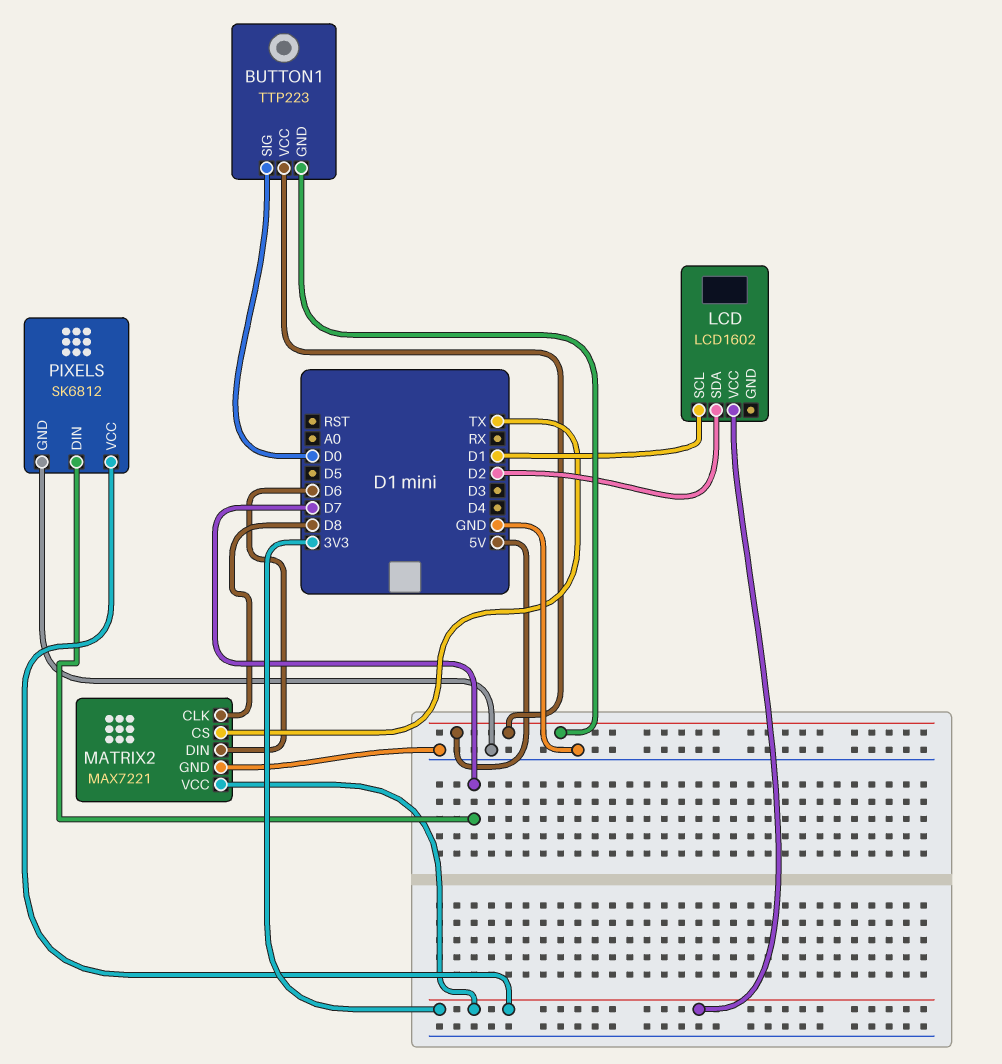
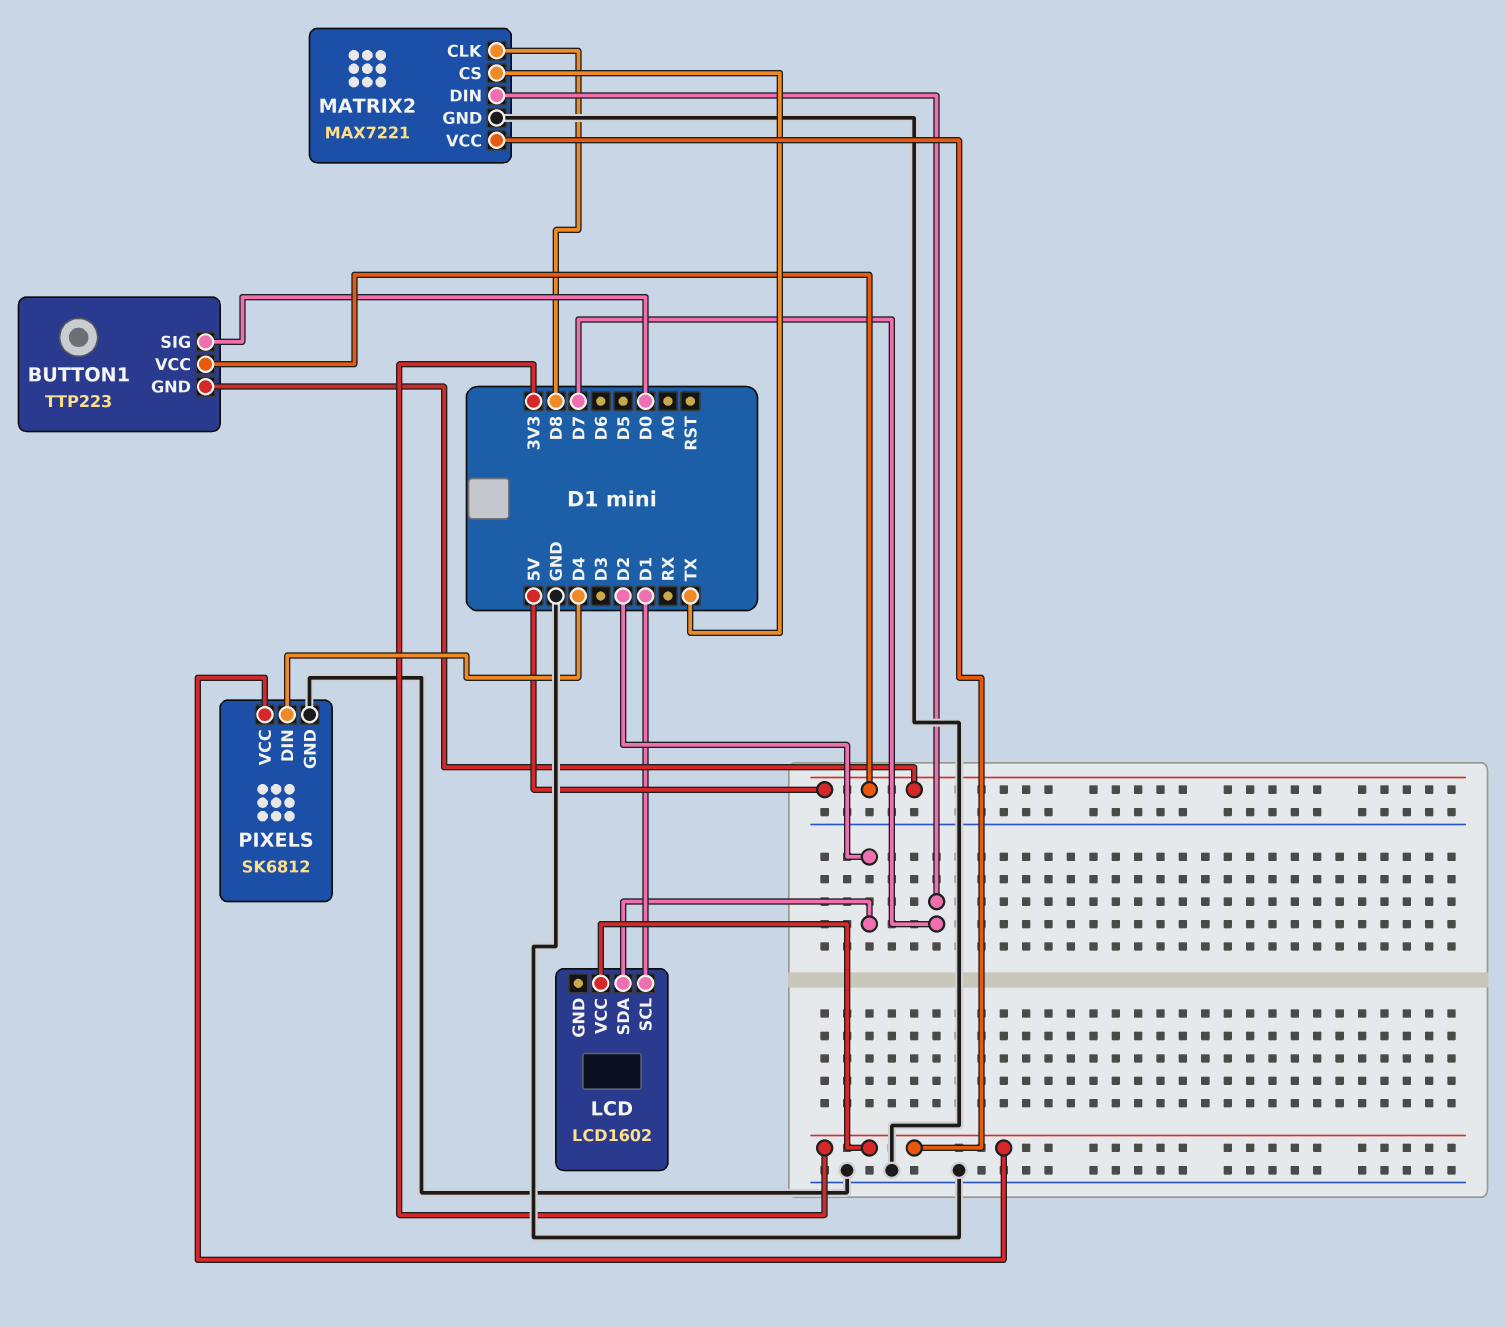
MATRIX2 pin DIN: D6 -> D7
PIXELS pin DIN: D7 -> D4

